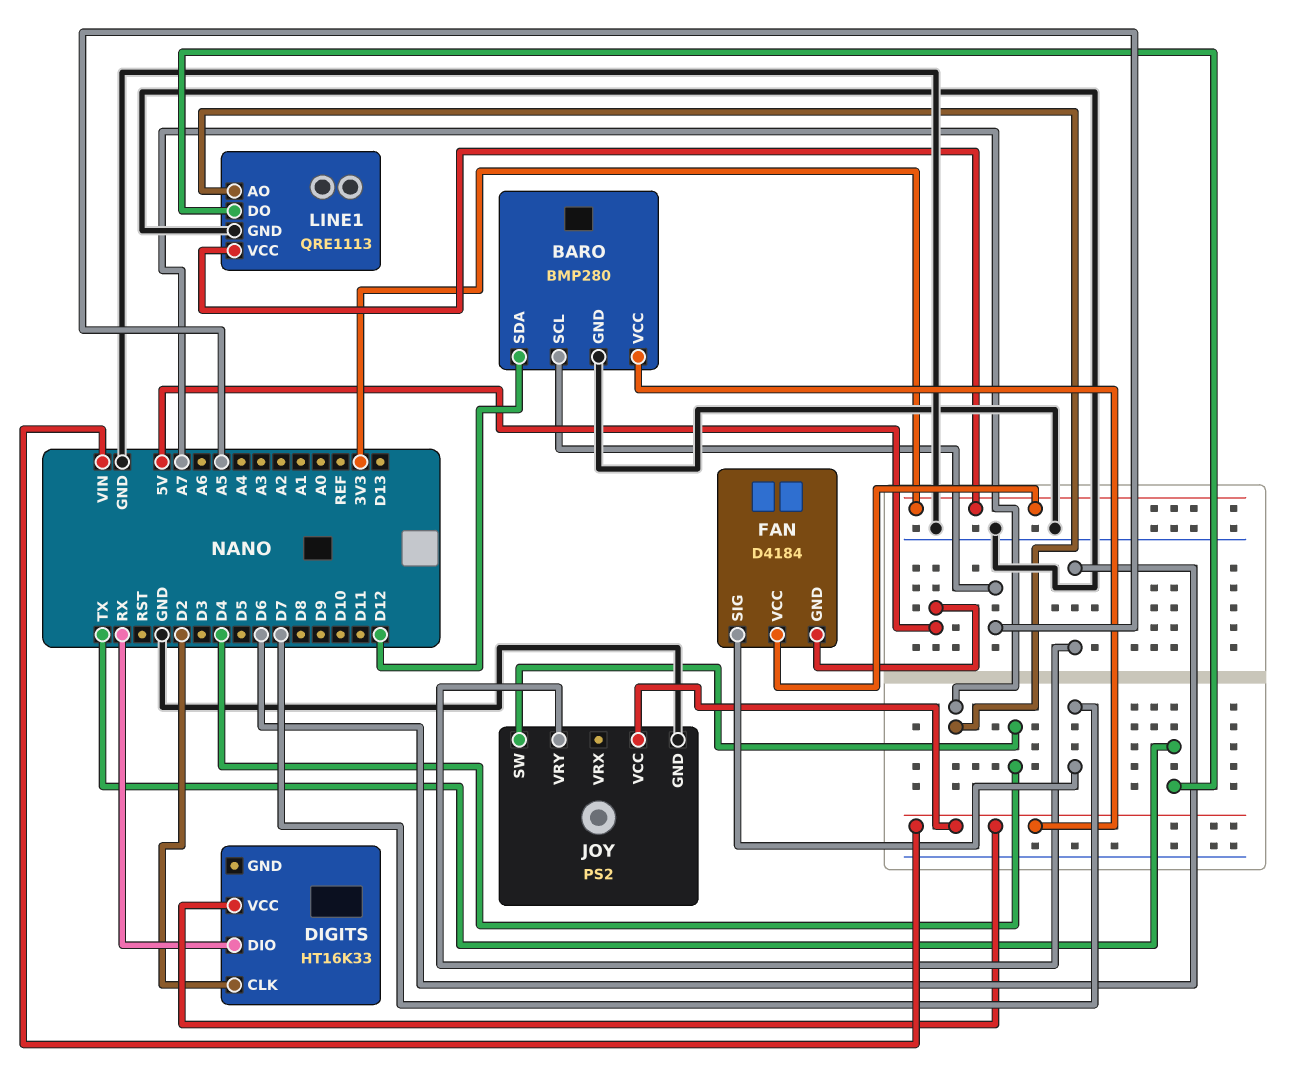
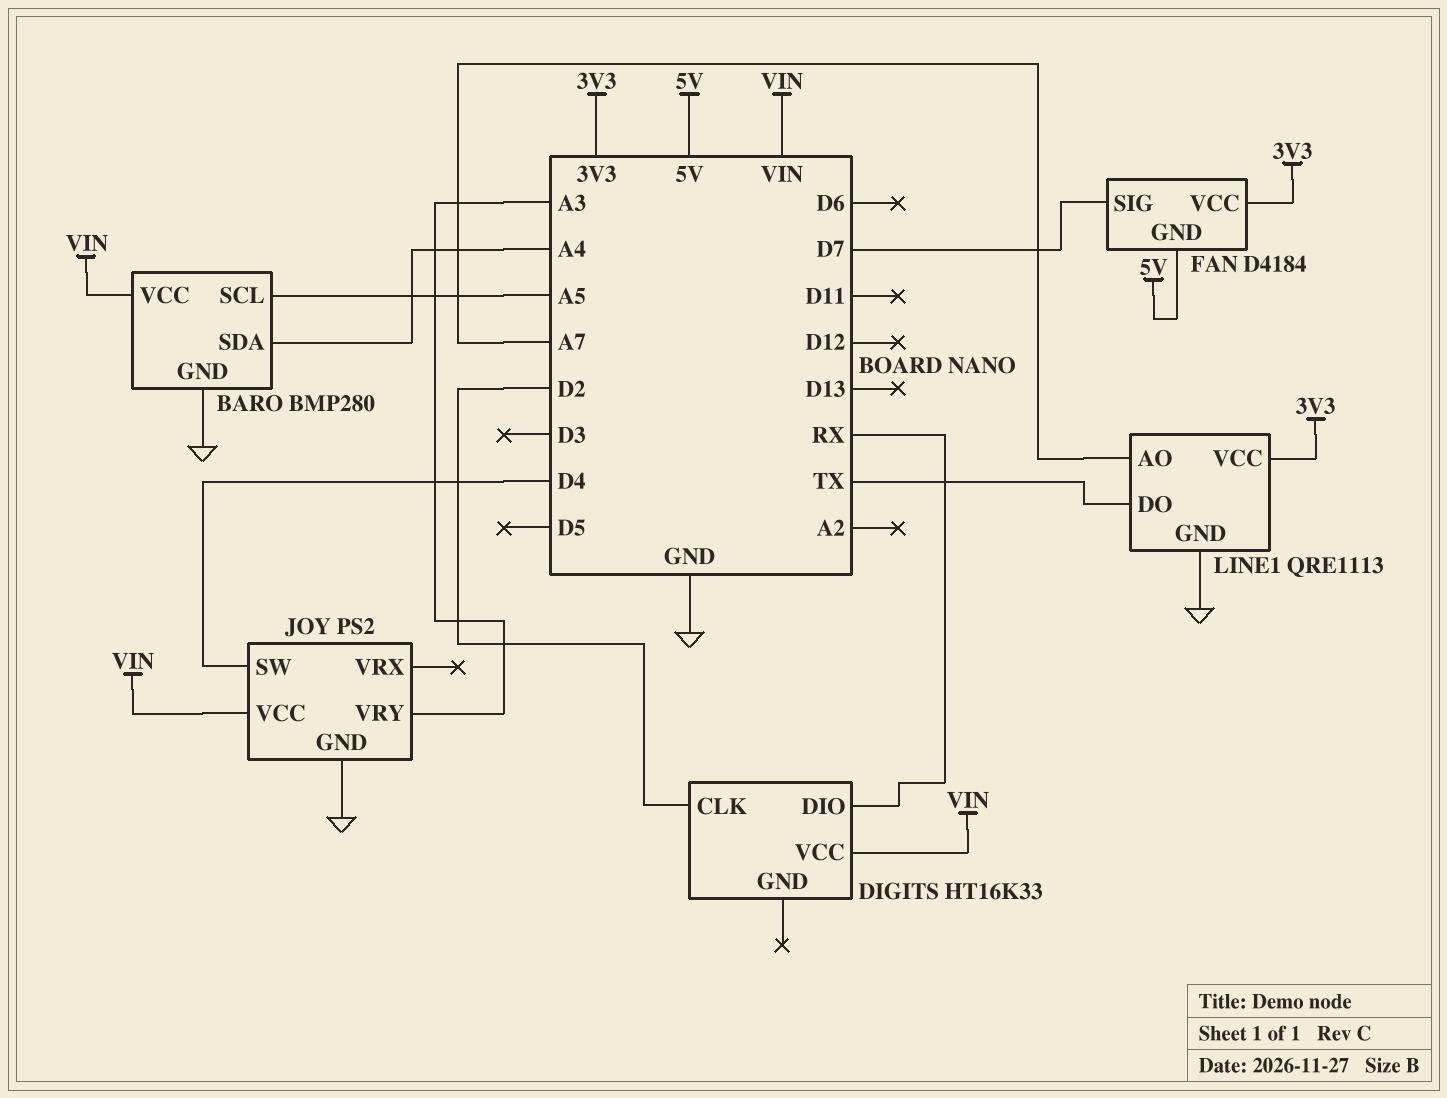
BARO pin SDA: D12 -> A4
JOY pin VRY: D6 -> A3

